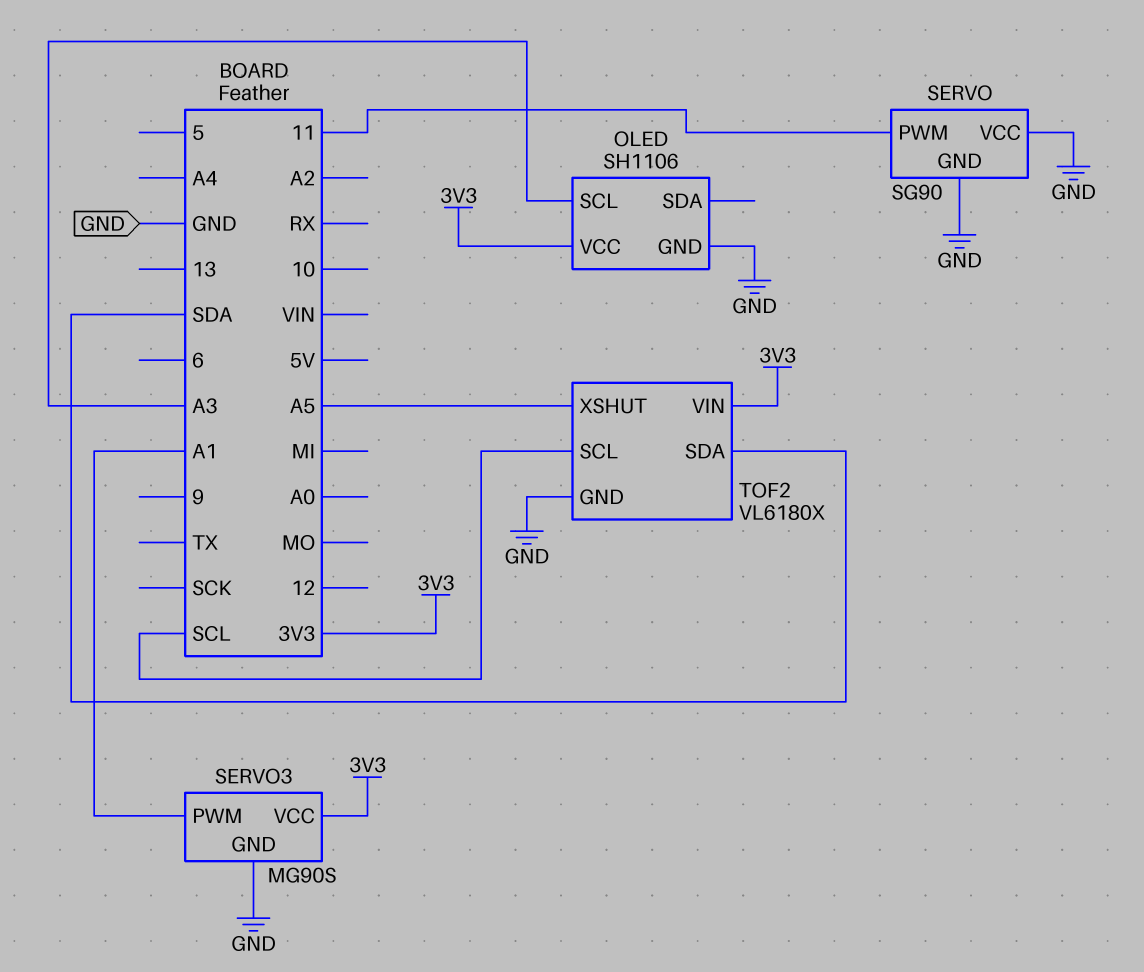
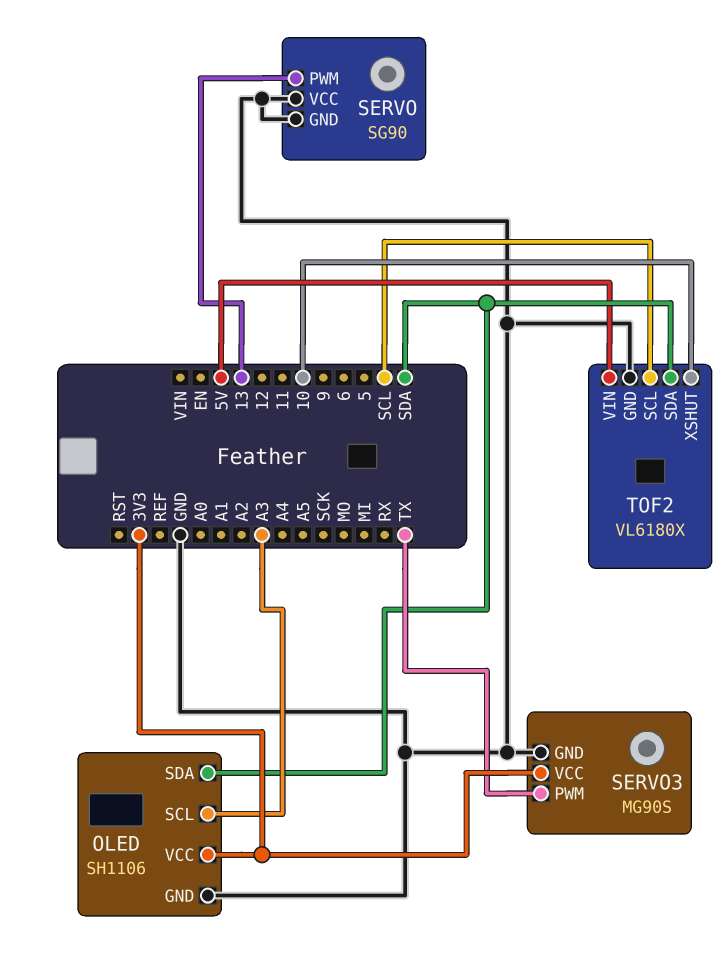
OLED pin SDA: none -> SDA
SERVO pin PWM: 11 -> 13
SERVO3 pin PWM: A1 -> TX
TOF2 pin VIN: 3V3 -> 5V
TOF2 pin XSHUT: A5 -> 10

